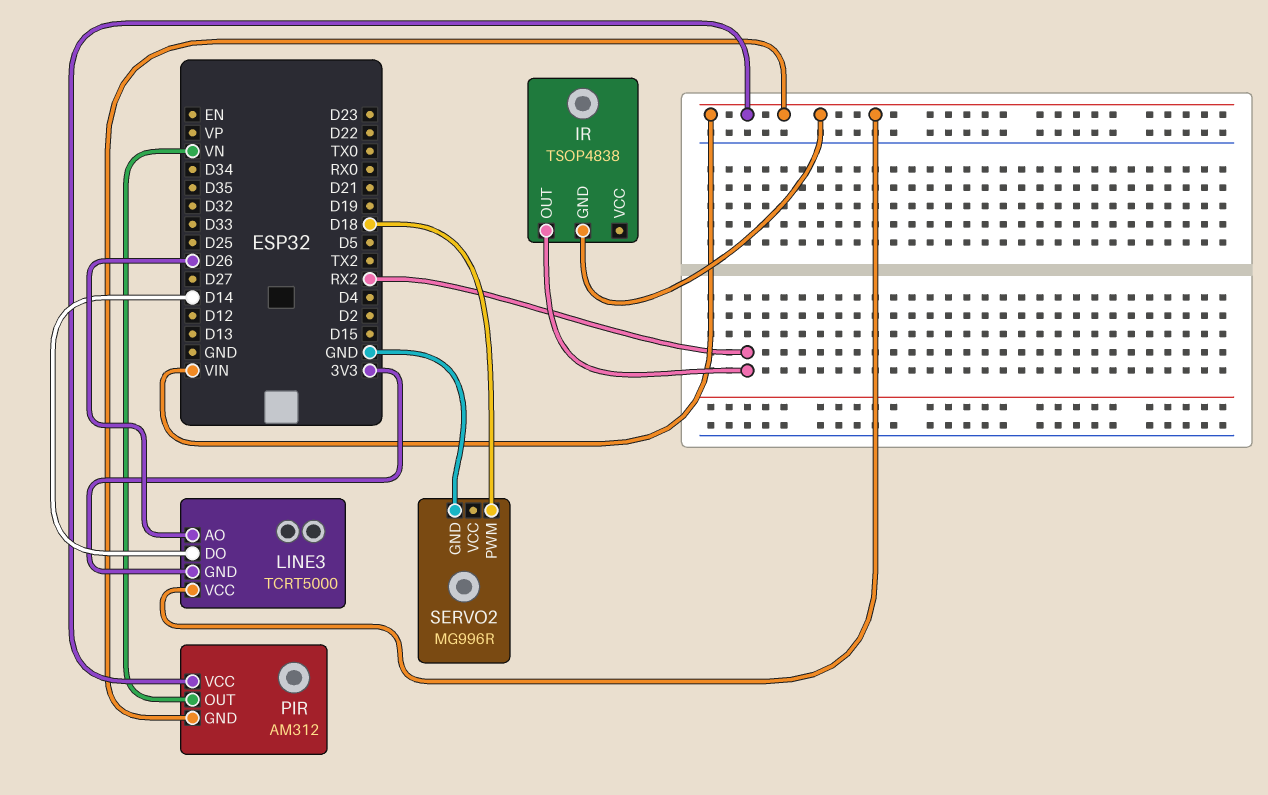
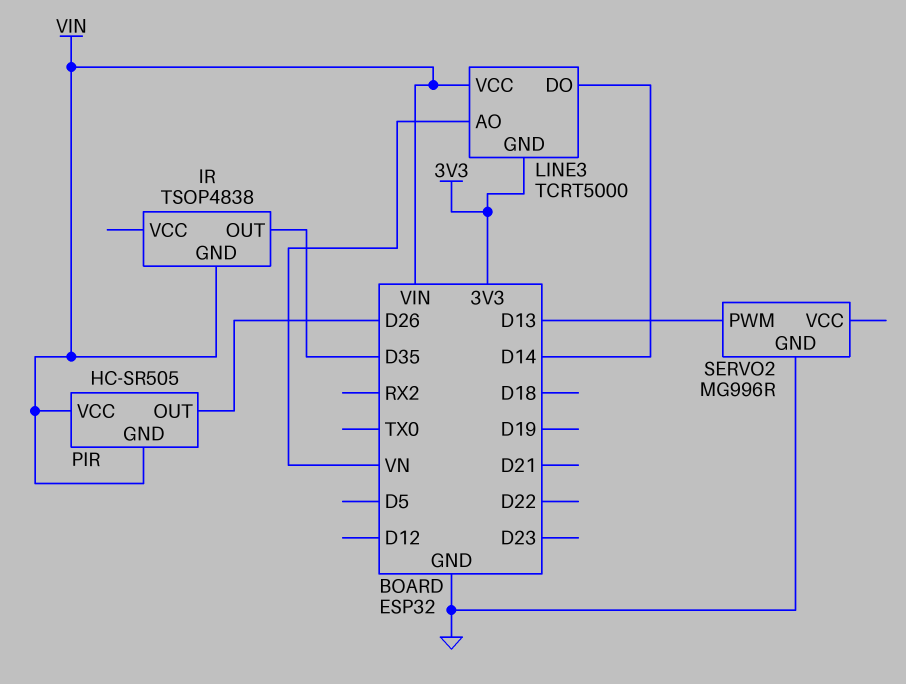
IR pin OUT: RX2 -> D35
LINE3 pin AO: D26 -> VN
PIR: AM312 -> HC-SR505
PIR pin OUT: VN -> D26
SERVO2 pin PWM: D18 -> D13

